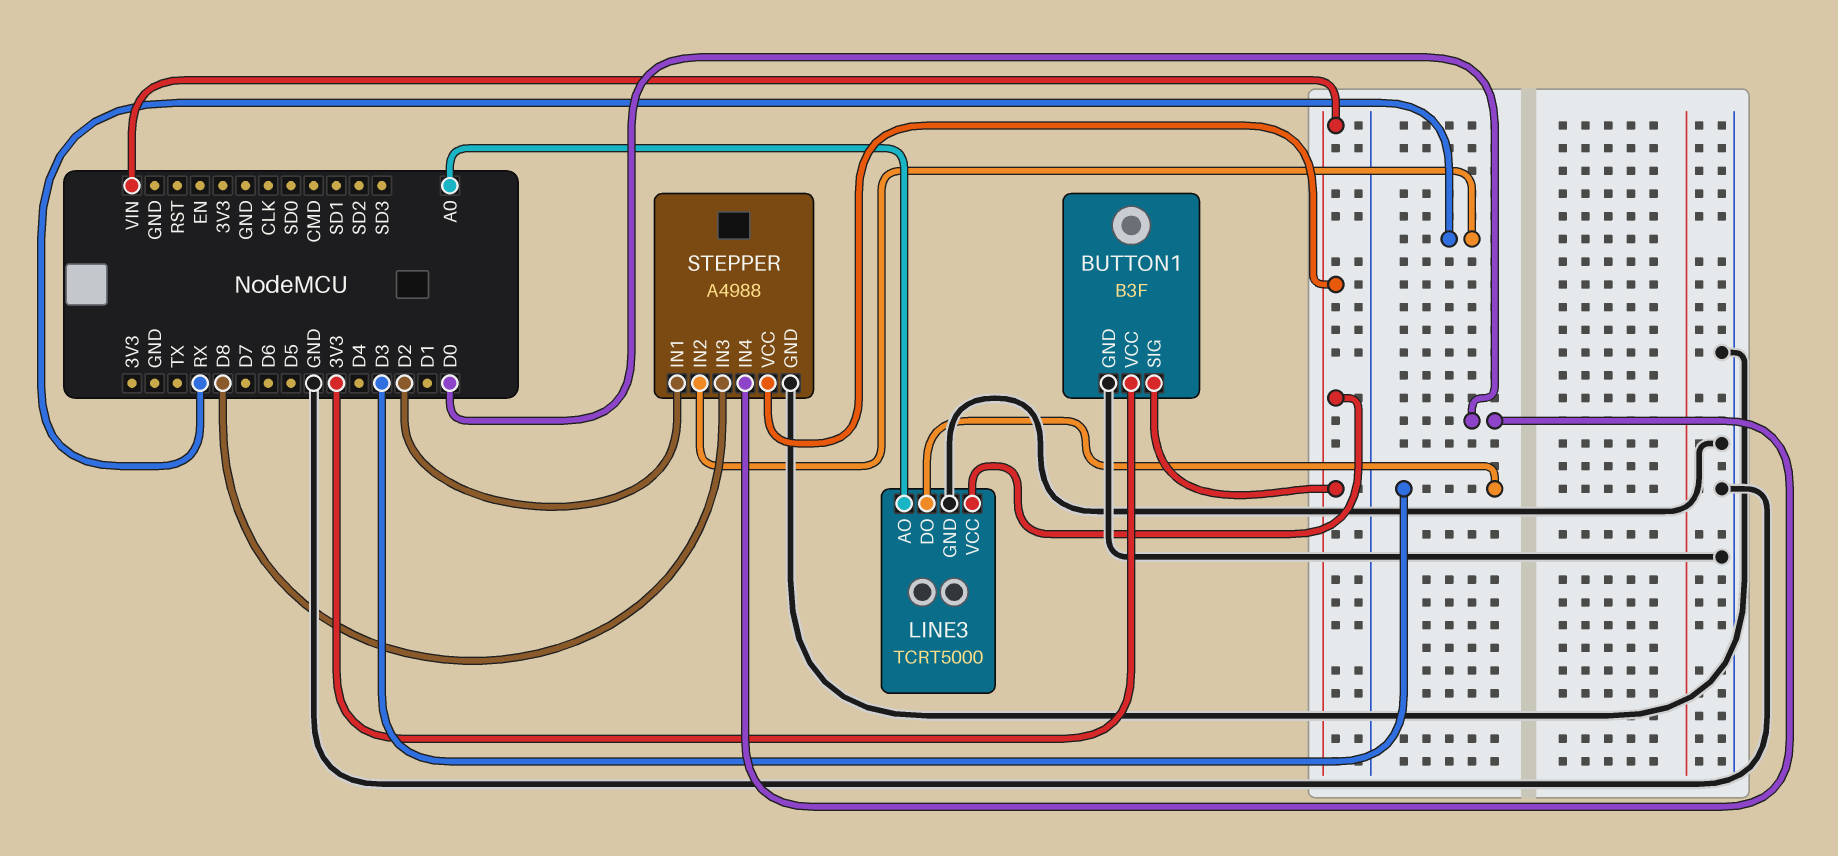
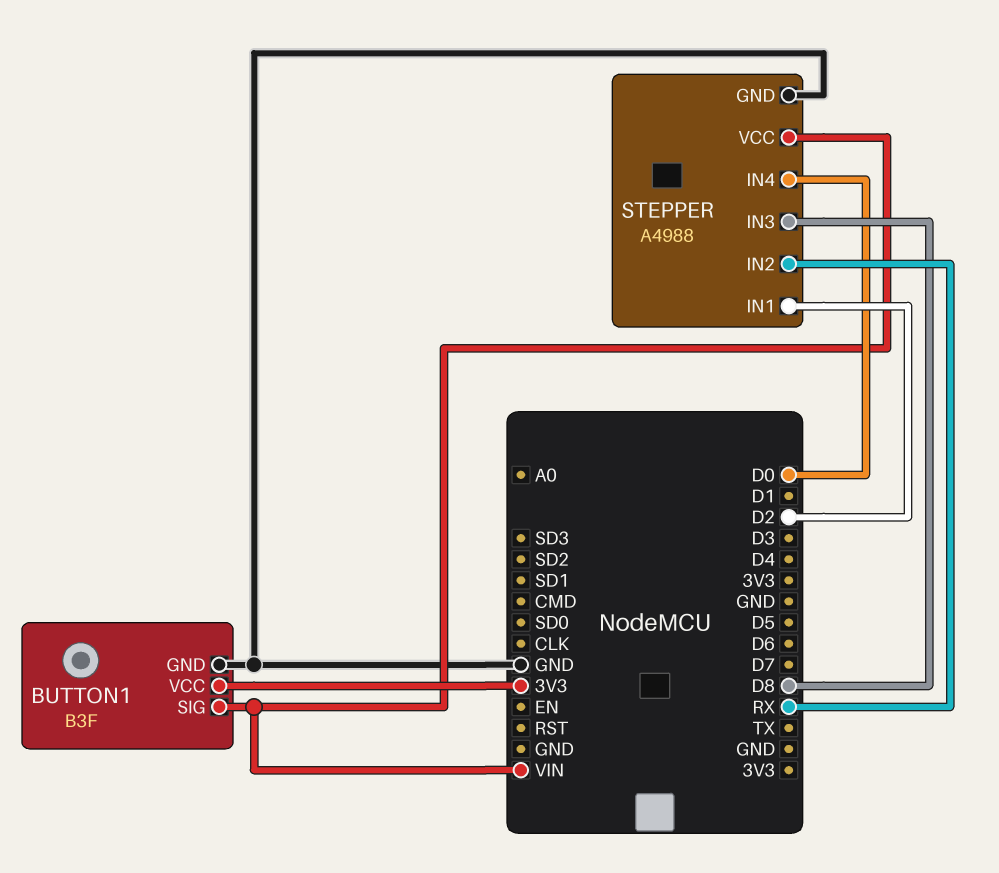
LINE3: TCRT5000 -> none
LINE3 pin AO: A0 -> none
LINE3 pin DO: D3 -> none
LINE3 pin GND: GND -> none
LINE3 pin VCC: VIN -> none

